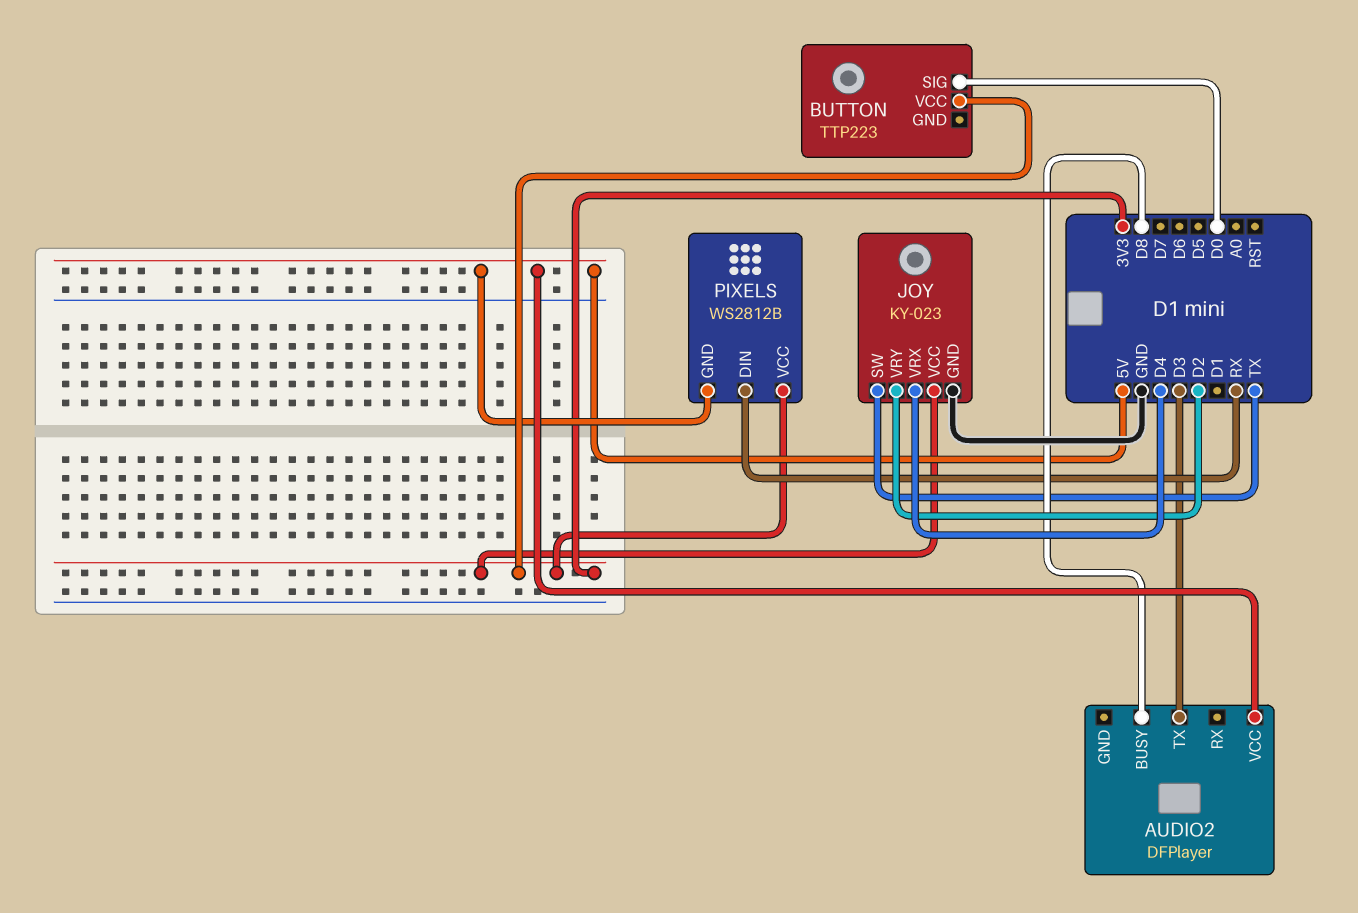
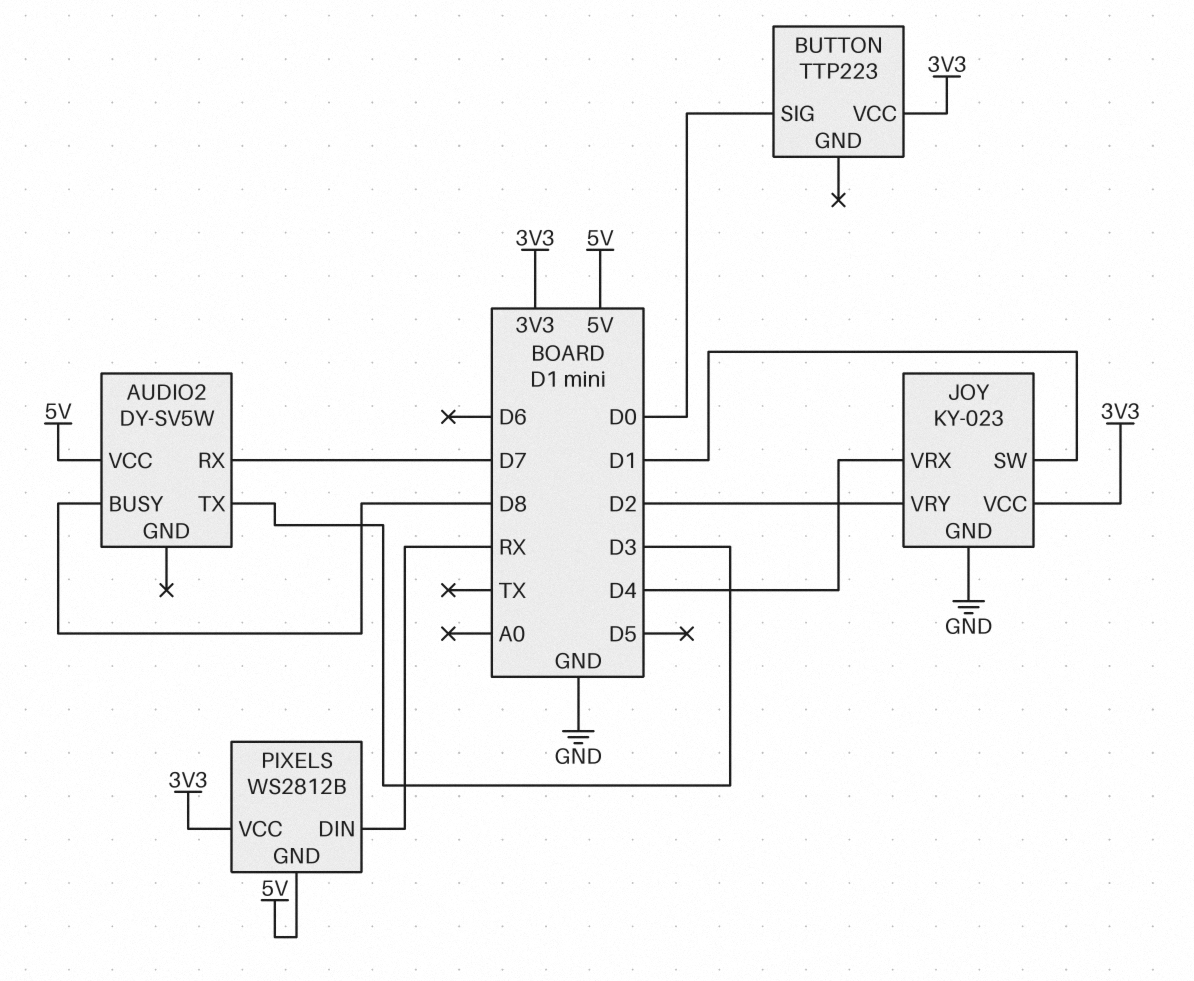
AUDIO2: DFPlayer -> DY-SV5W
AUDIO2 pin RX: none -> D7
JOY pin SW: TX -> D1

